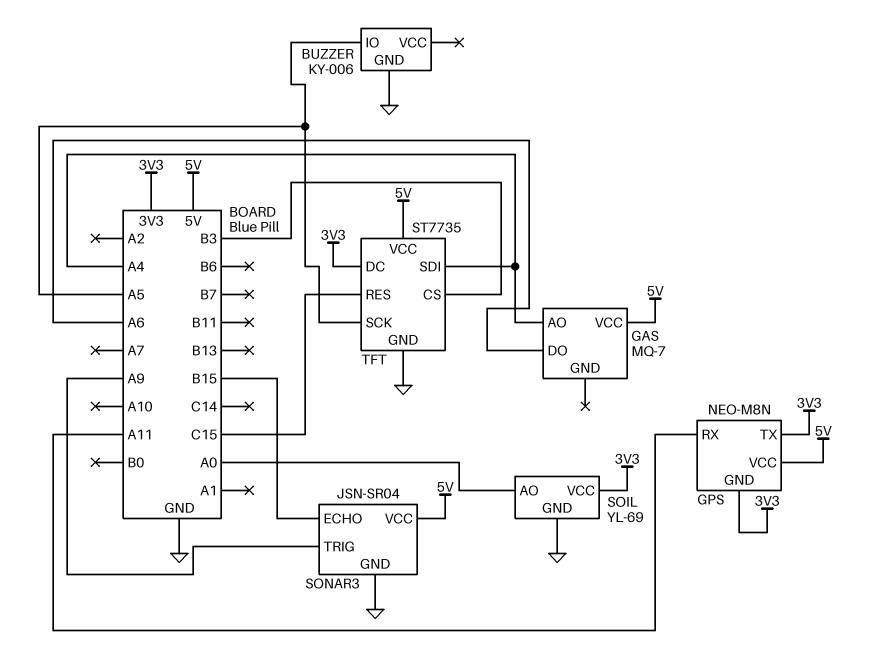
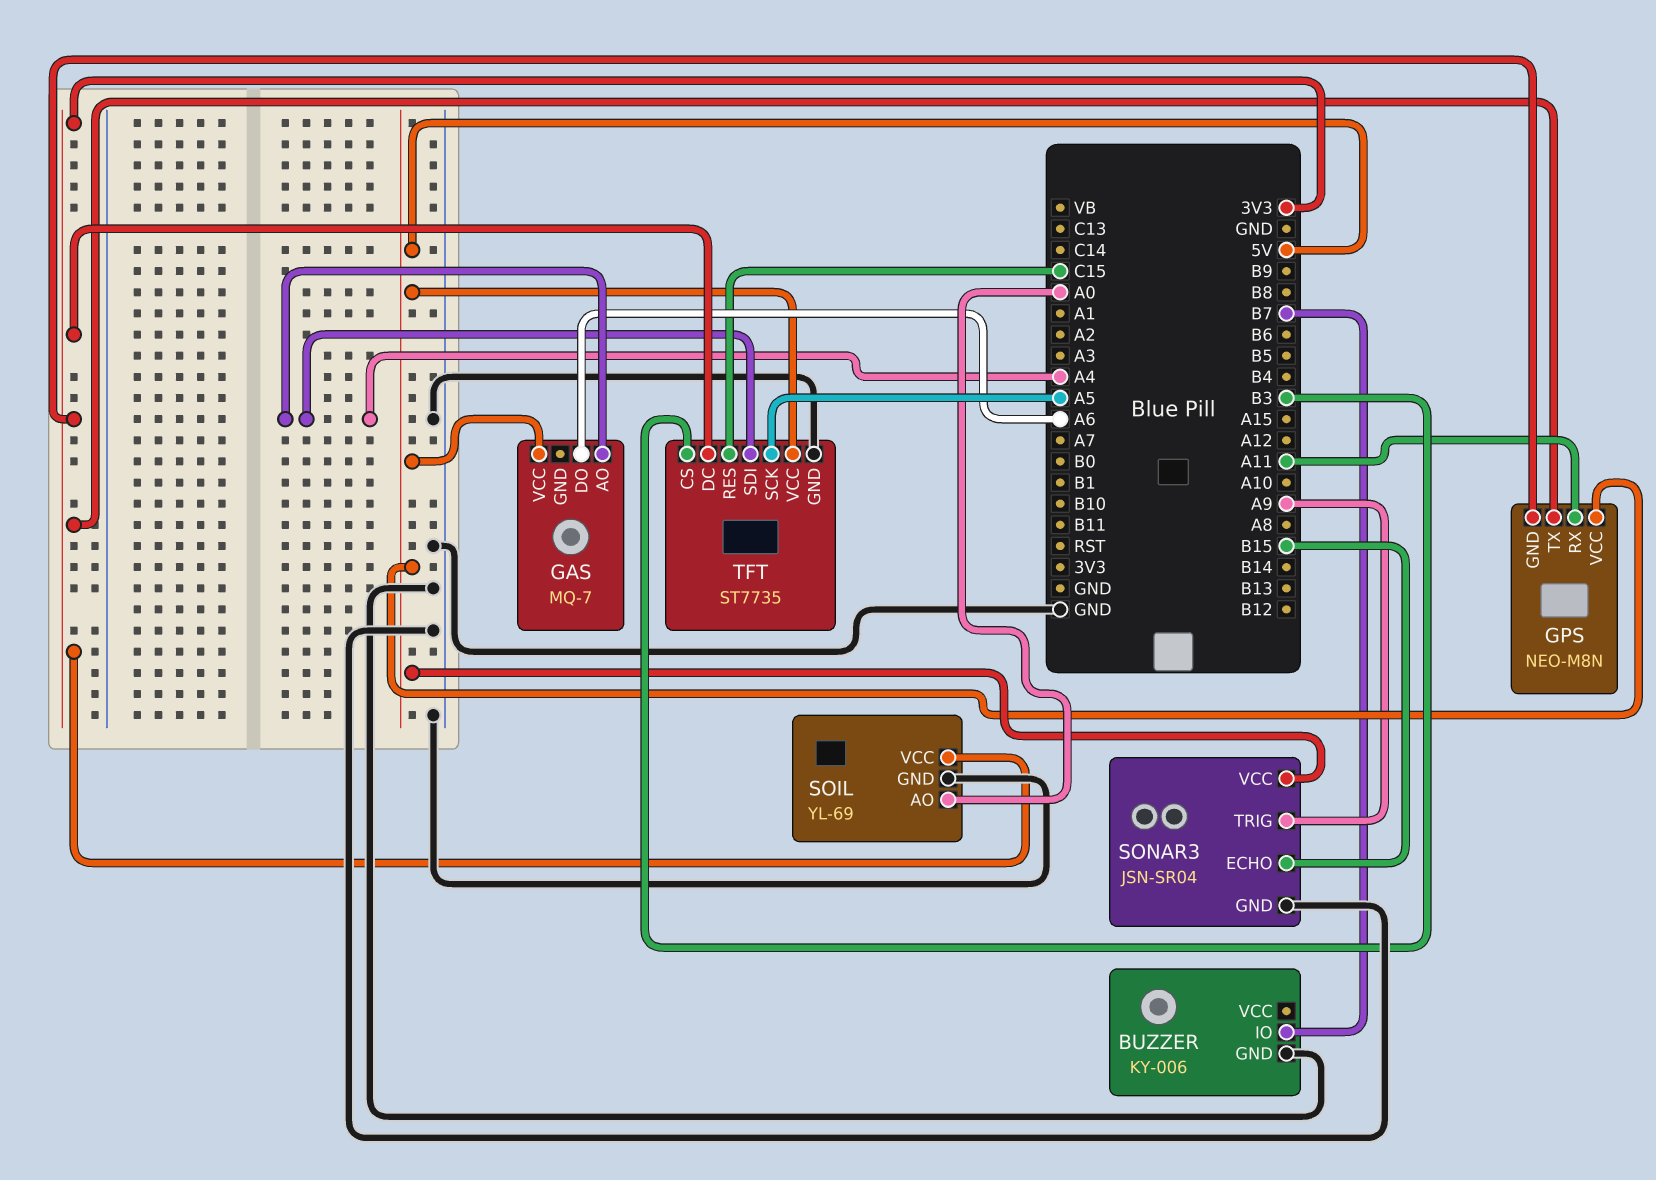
BUZZER pin IO: A5 -> B7

